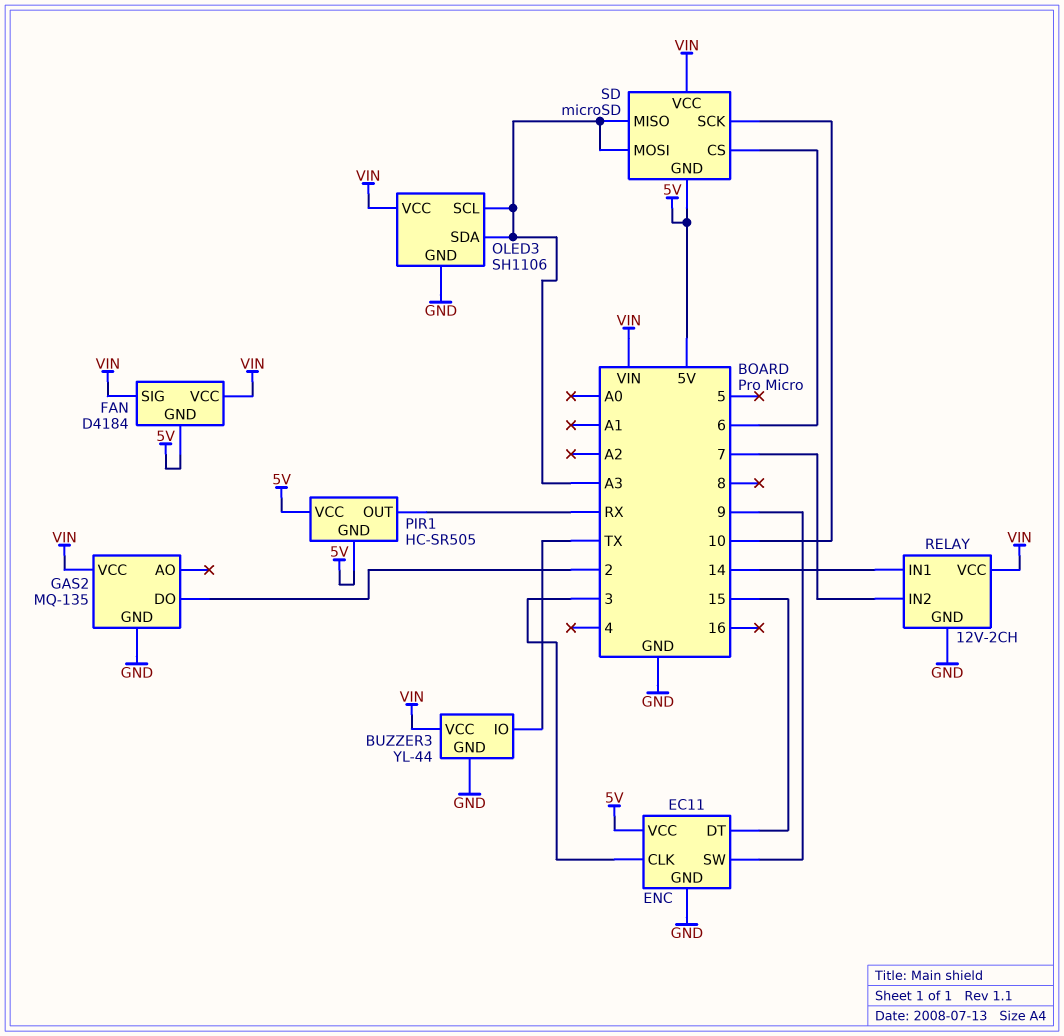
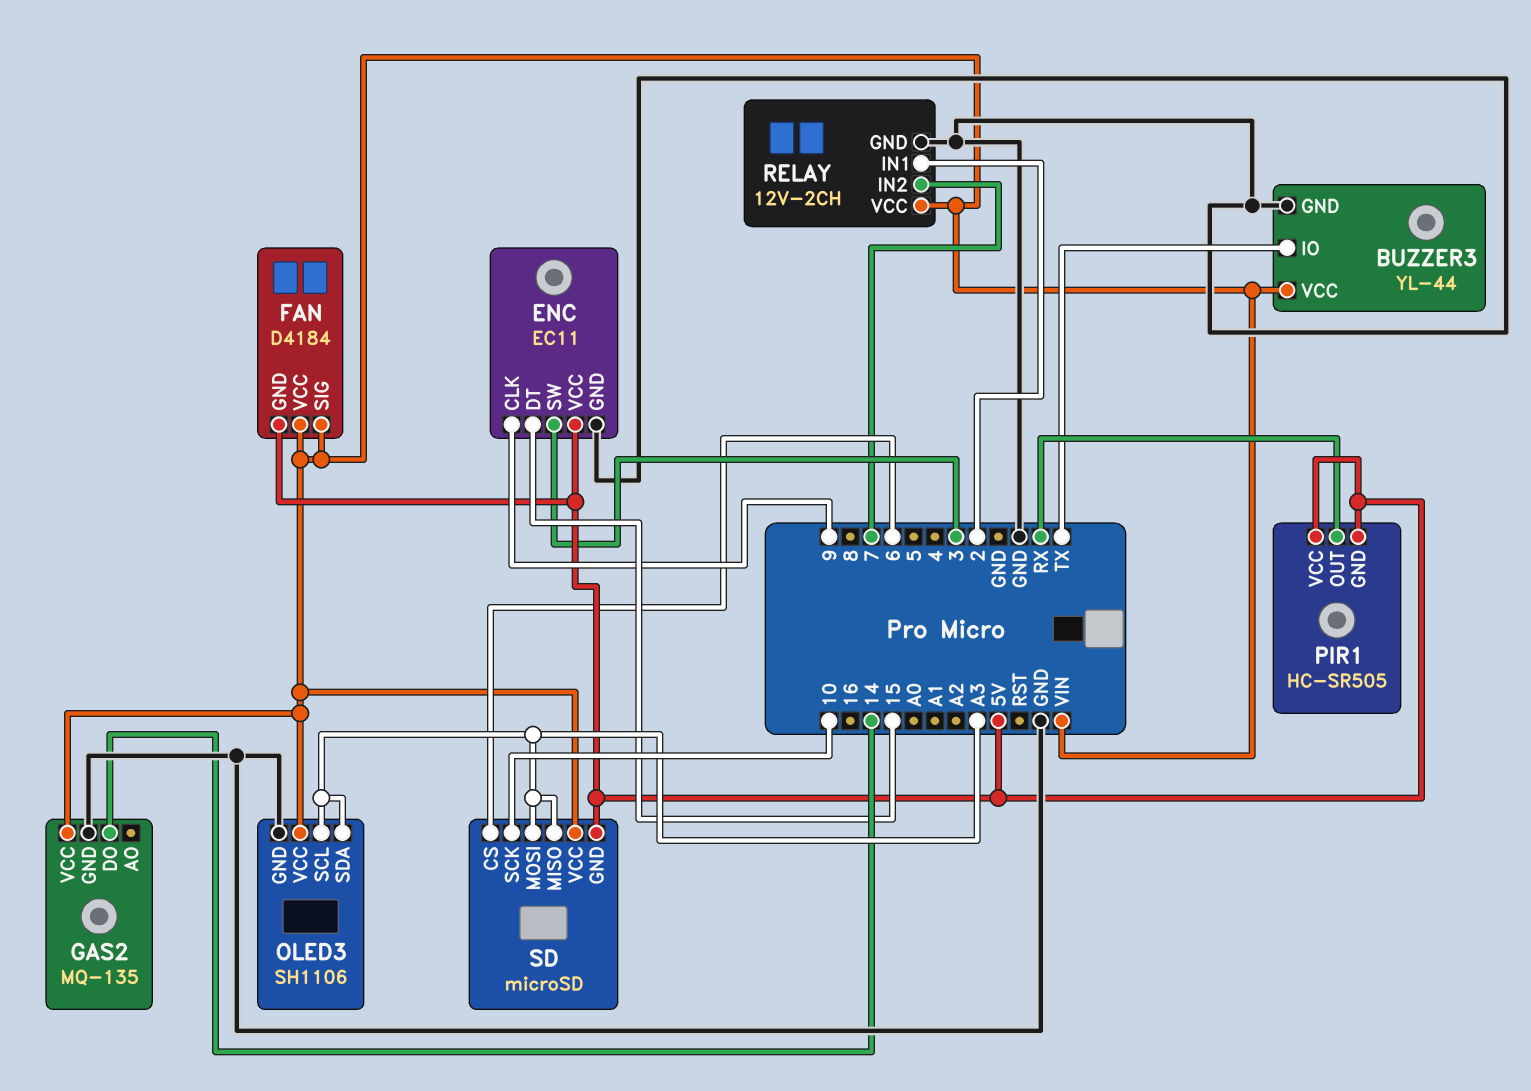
ENC pin CLK: 3 -> 9
ENC pin SW: 9 -> 3
GAS2 pin DO: 2 -> 14
RELAY pin IN1: 14 -> 2

